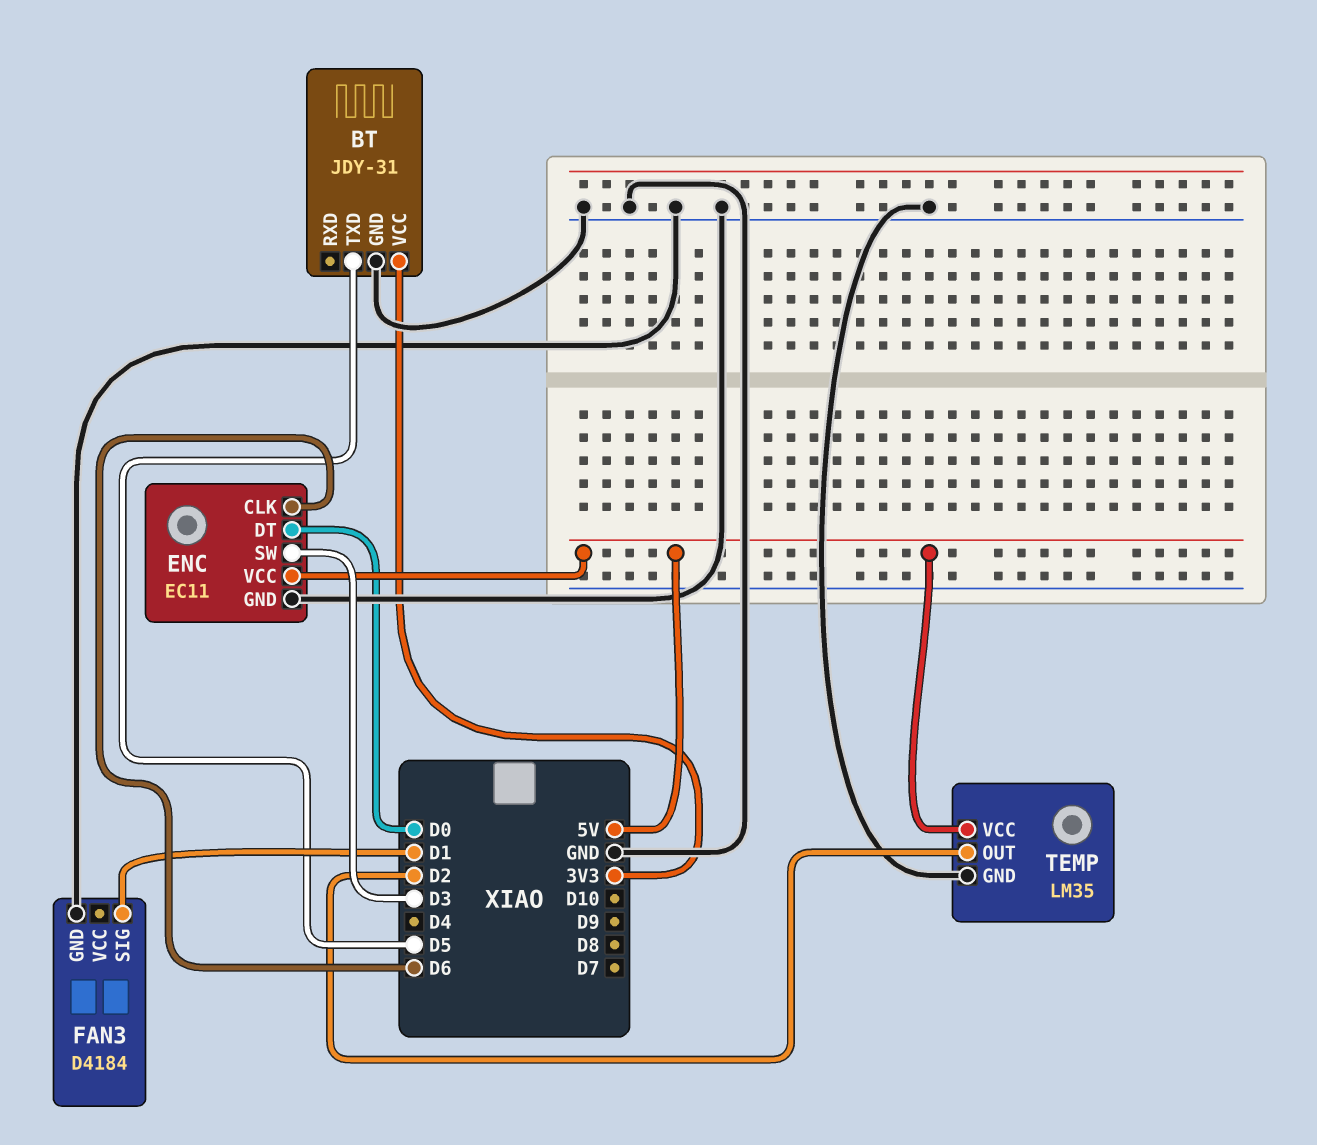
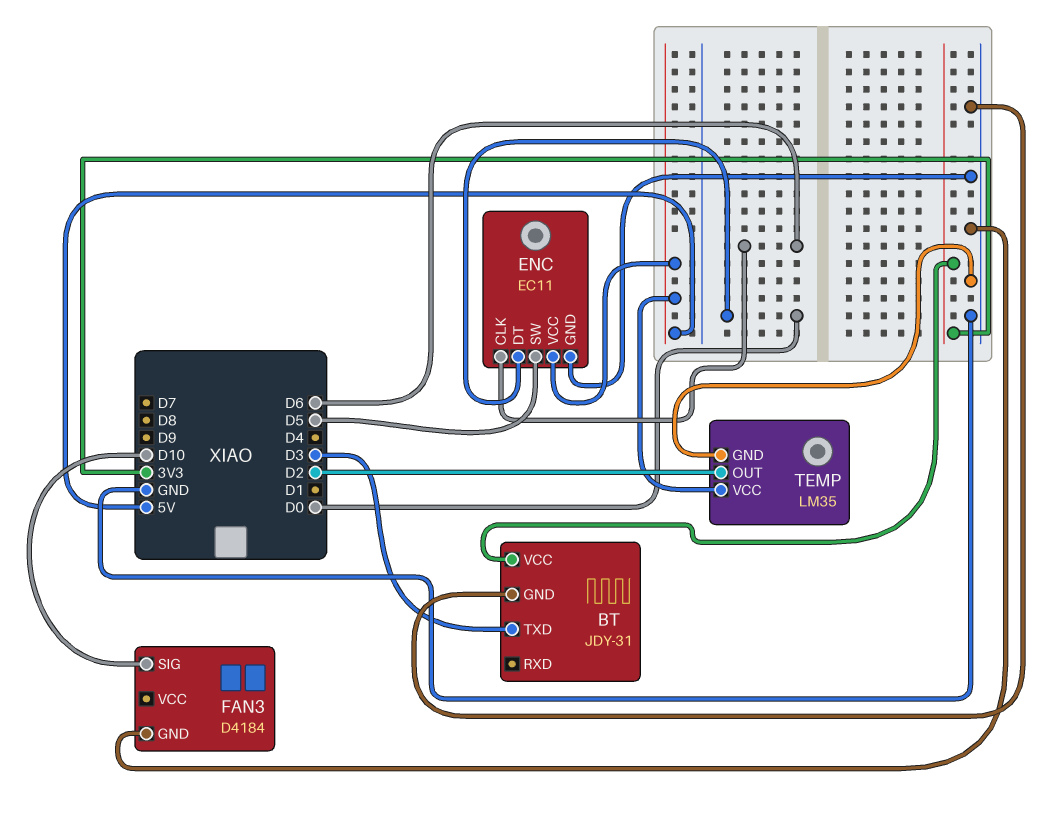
BT pin TXD: D5 -> D3
ENC pin SW: D3 -> D5
FAN3 pin SIG: D1 -> D10

